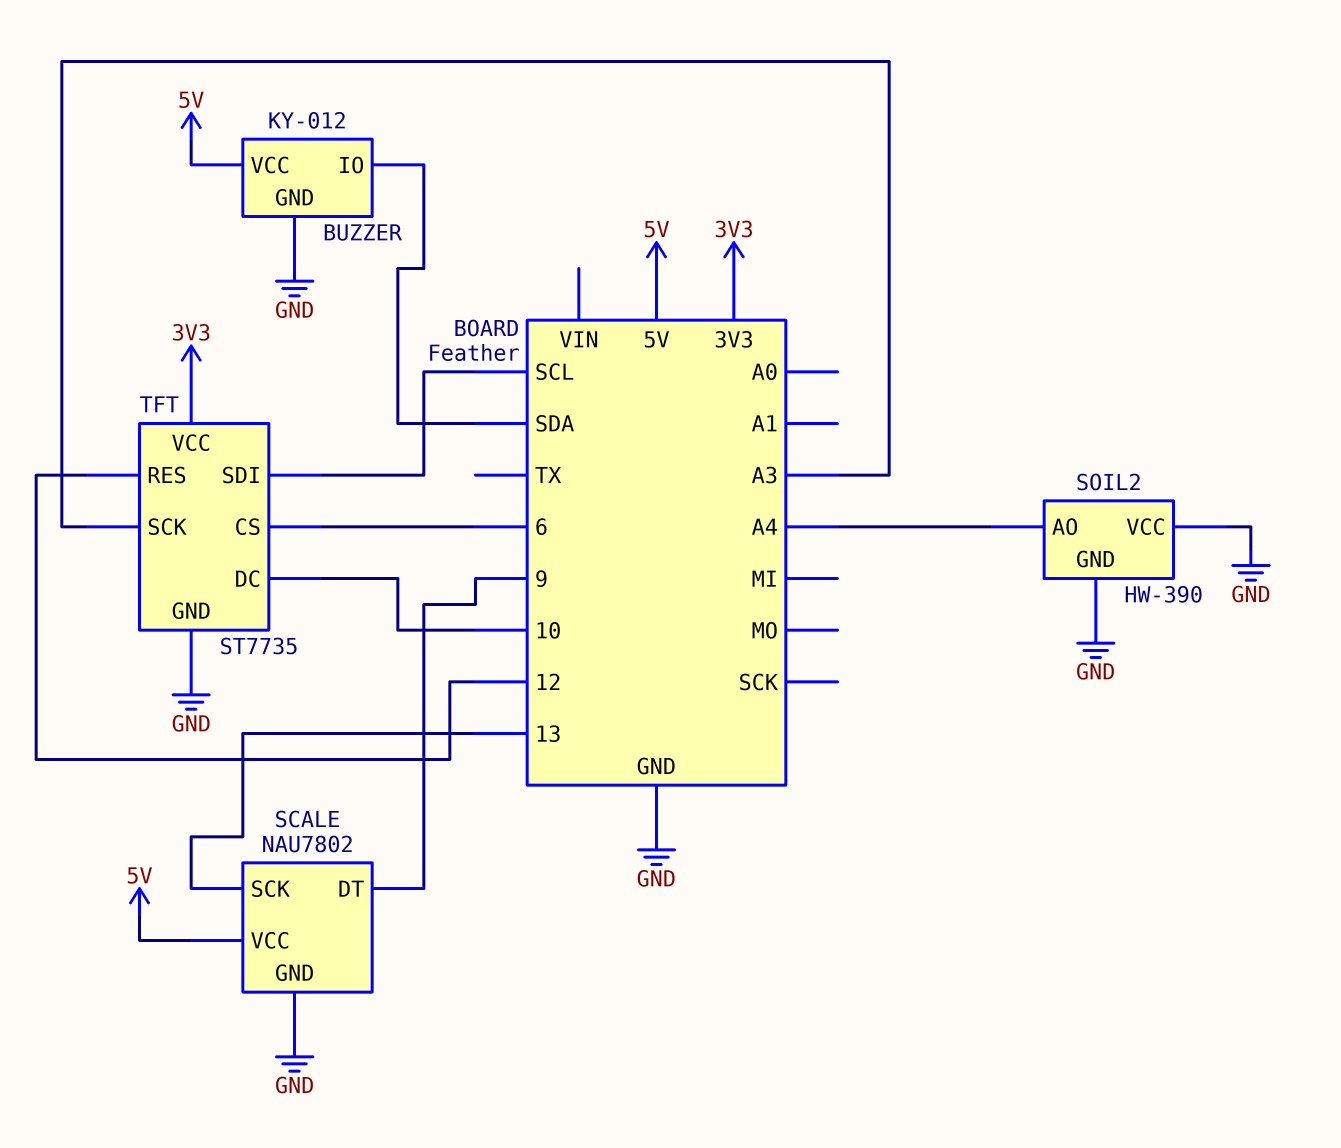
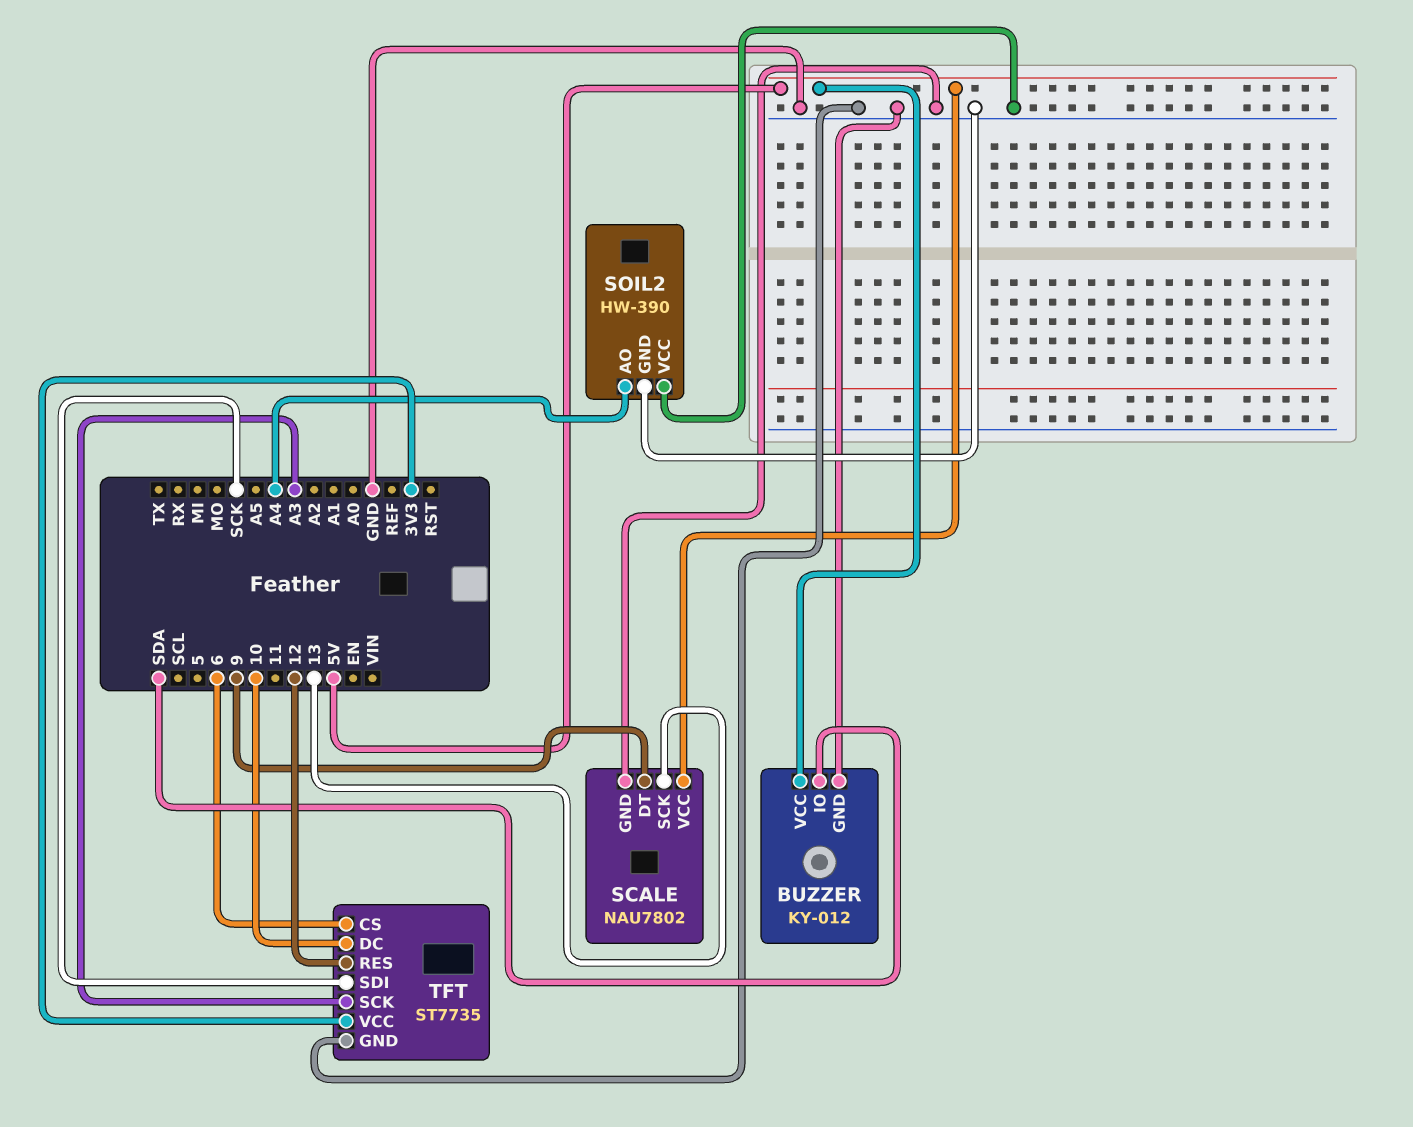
TFT pin SDI: SCL -> SCK

